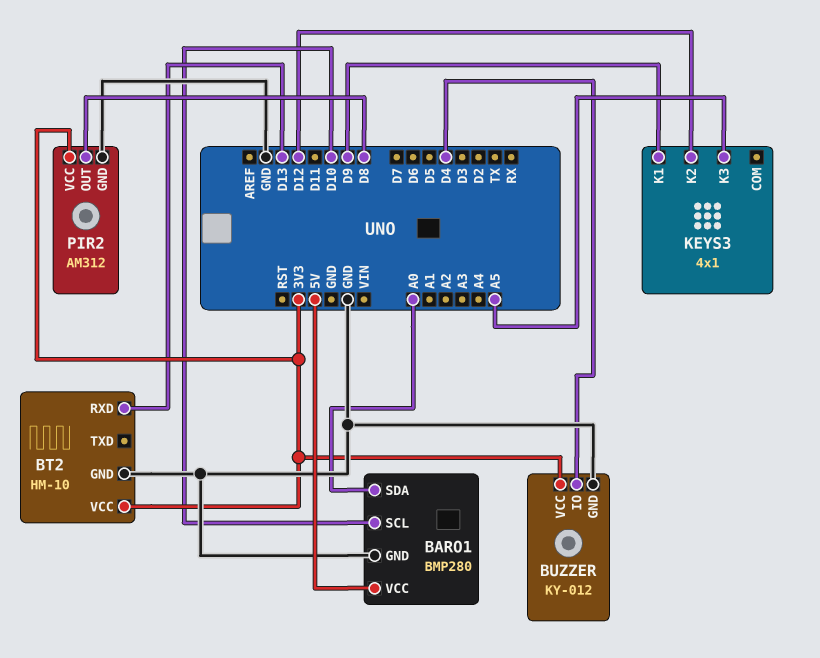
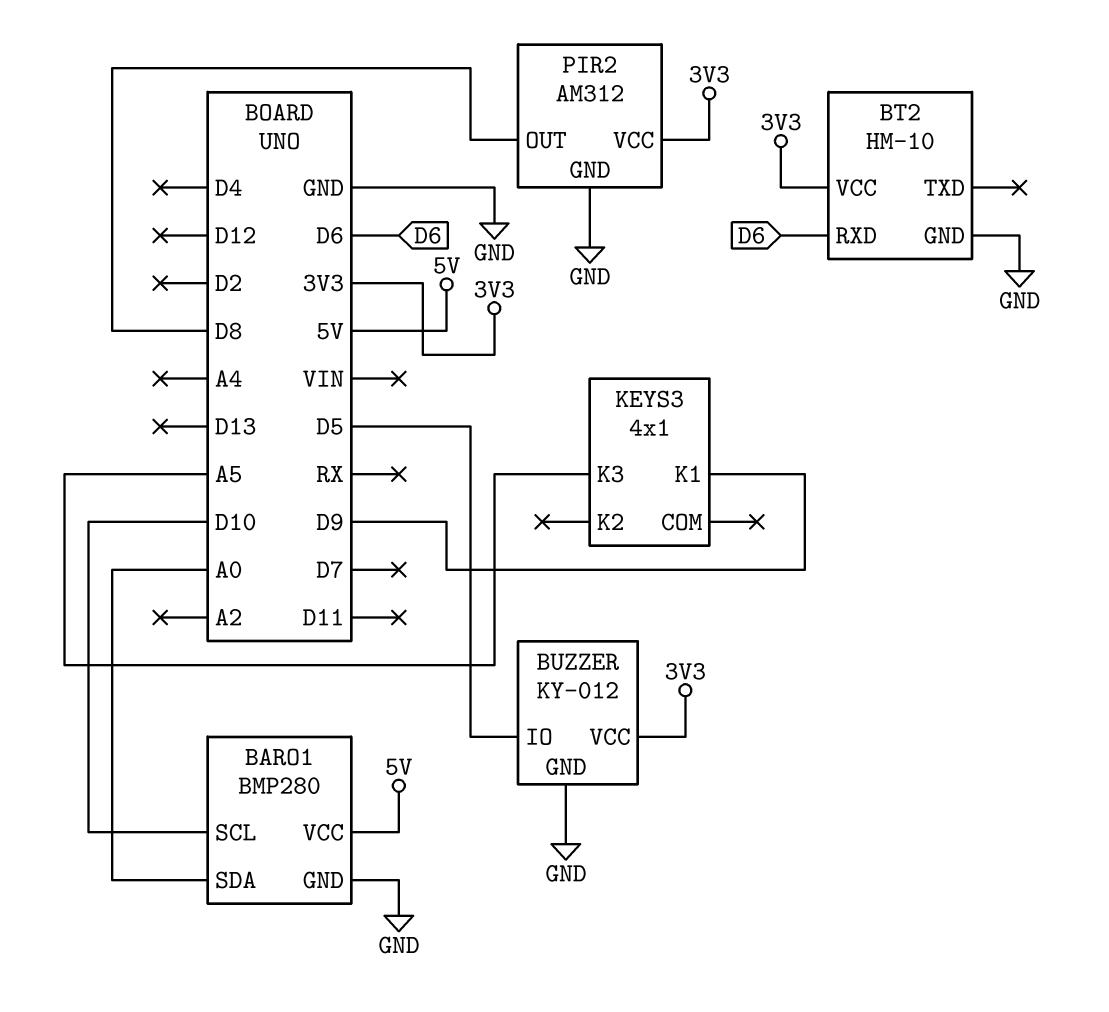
BT2 pin RXD: D13 -> D6
BUZZER pin IO: D4 -> D5
KEYS3 pin K2: D12 -> none

